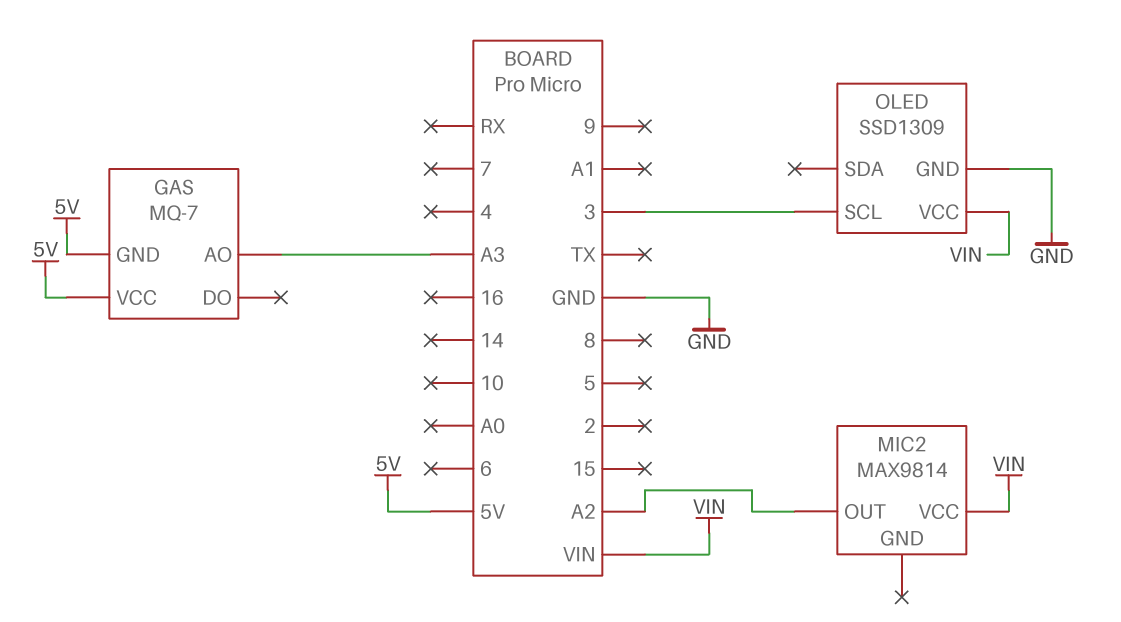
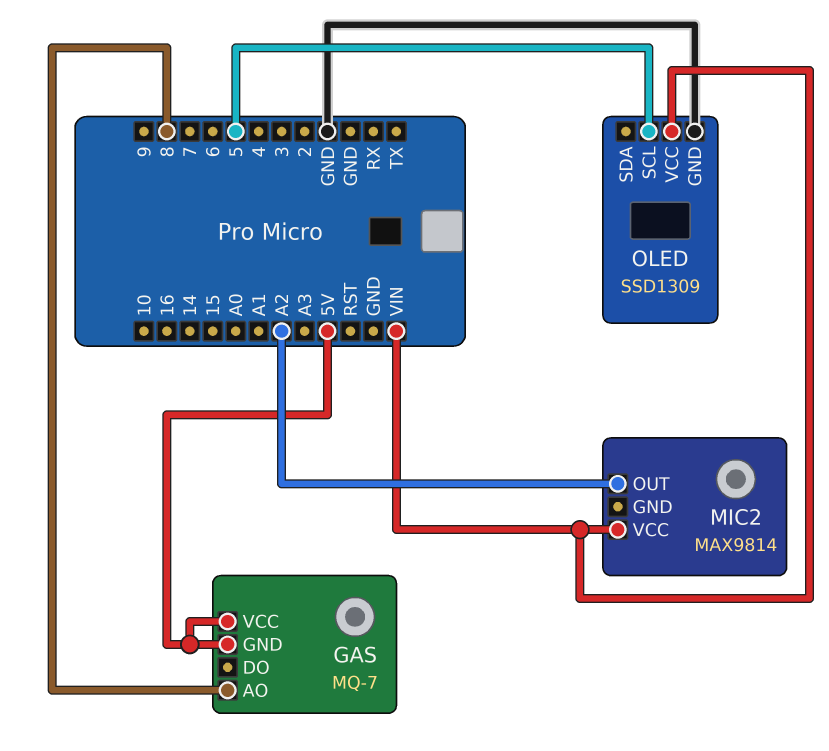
GAS pin AO: A3 -> 8
OLED pin SCL: 3 -> 5

